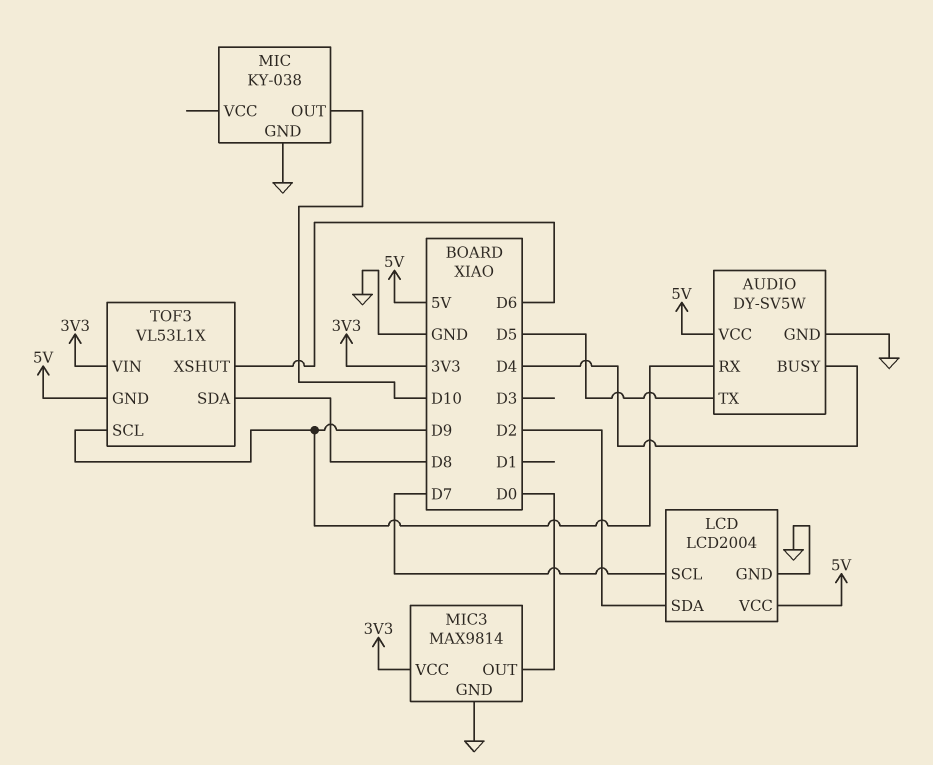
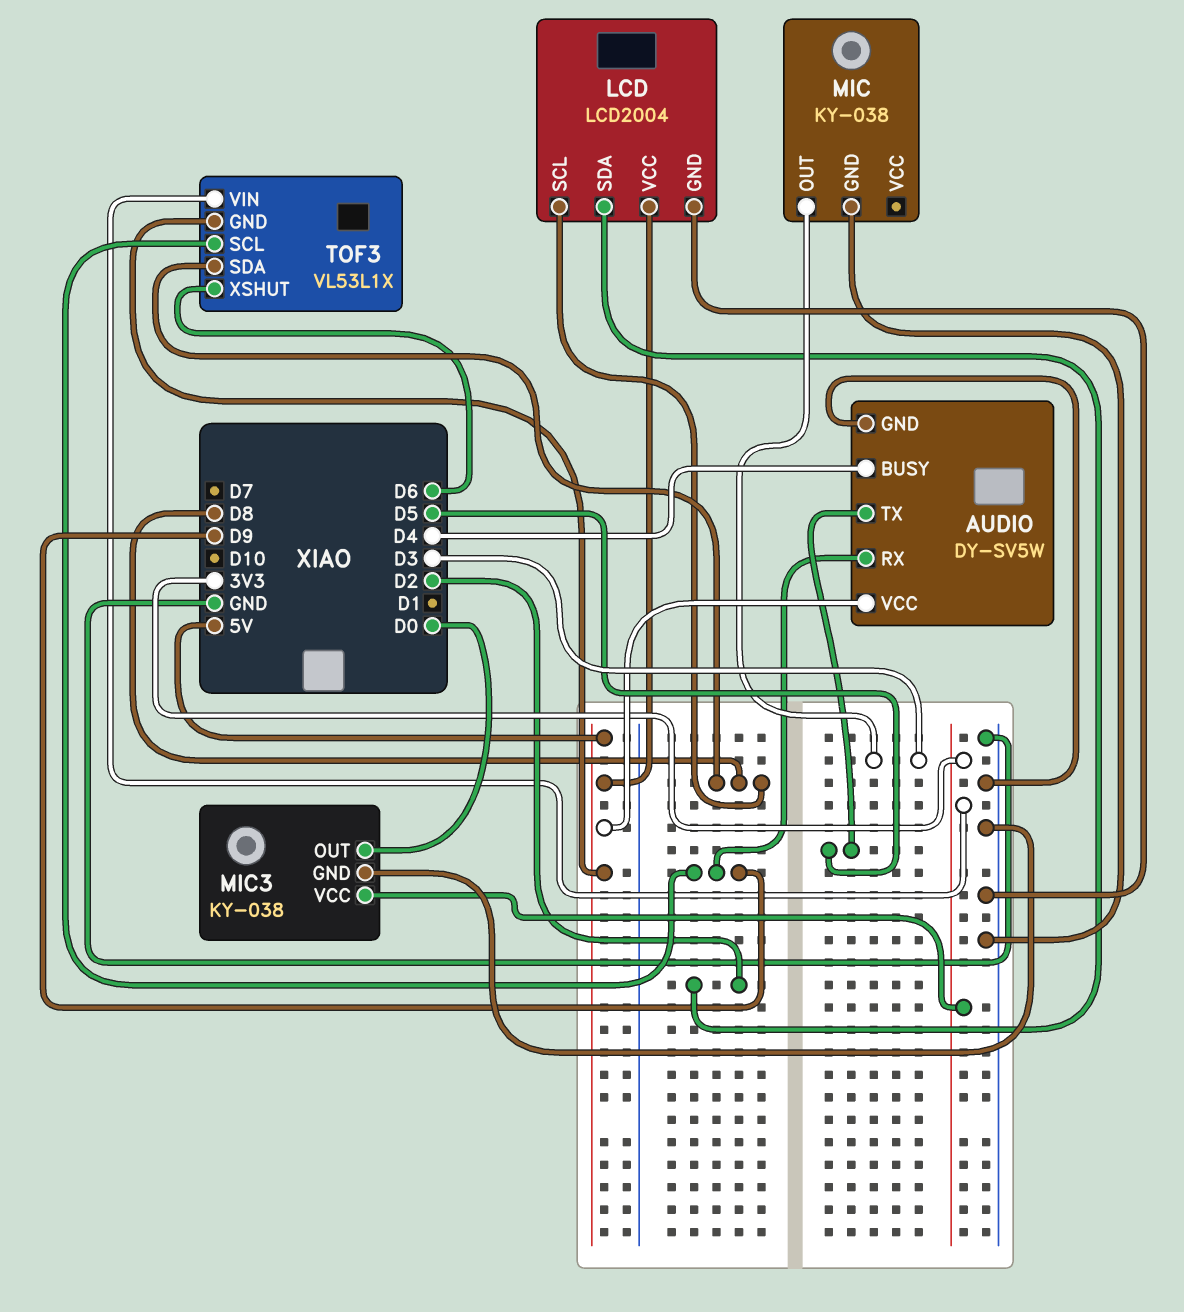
LCD pin SCL: D7 -> D8
MIC pin OUT: D10 -> D3
MIC3: MAX9814 -> KY-038

